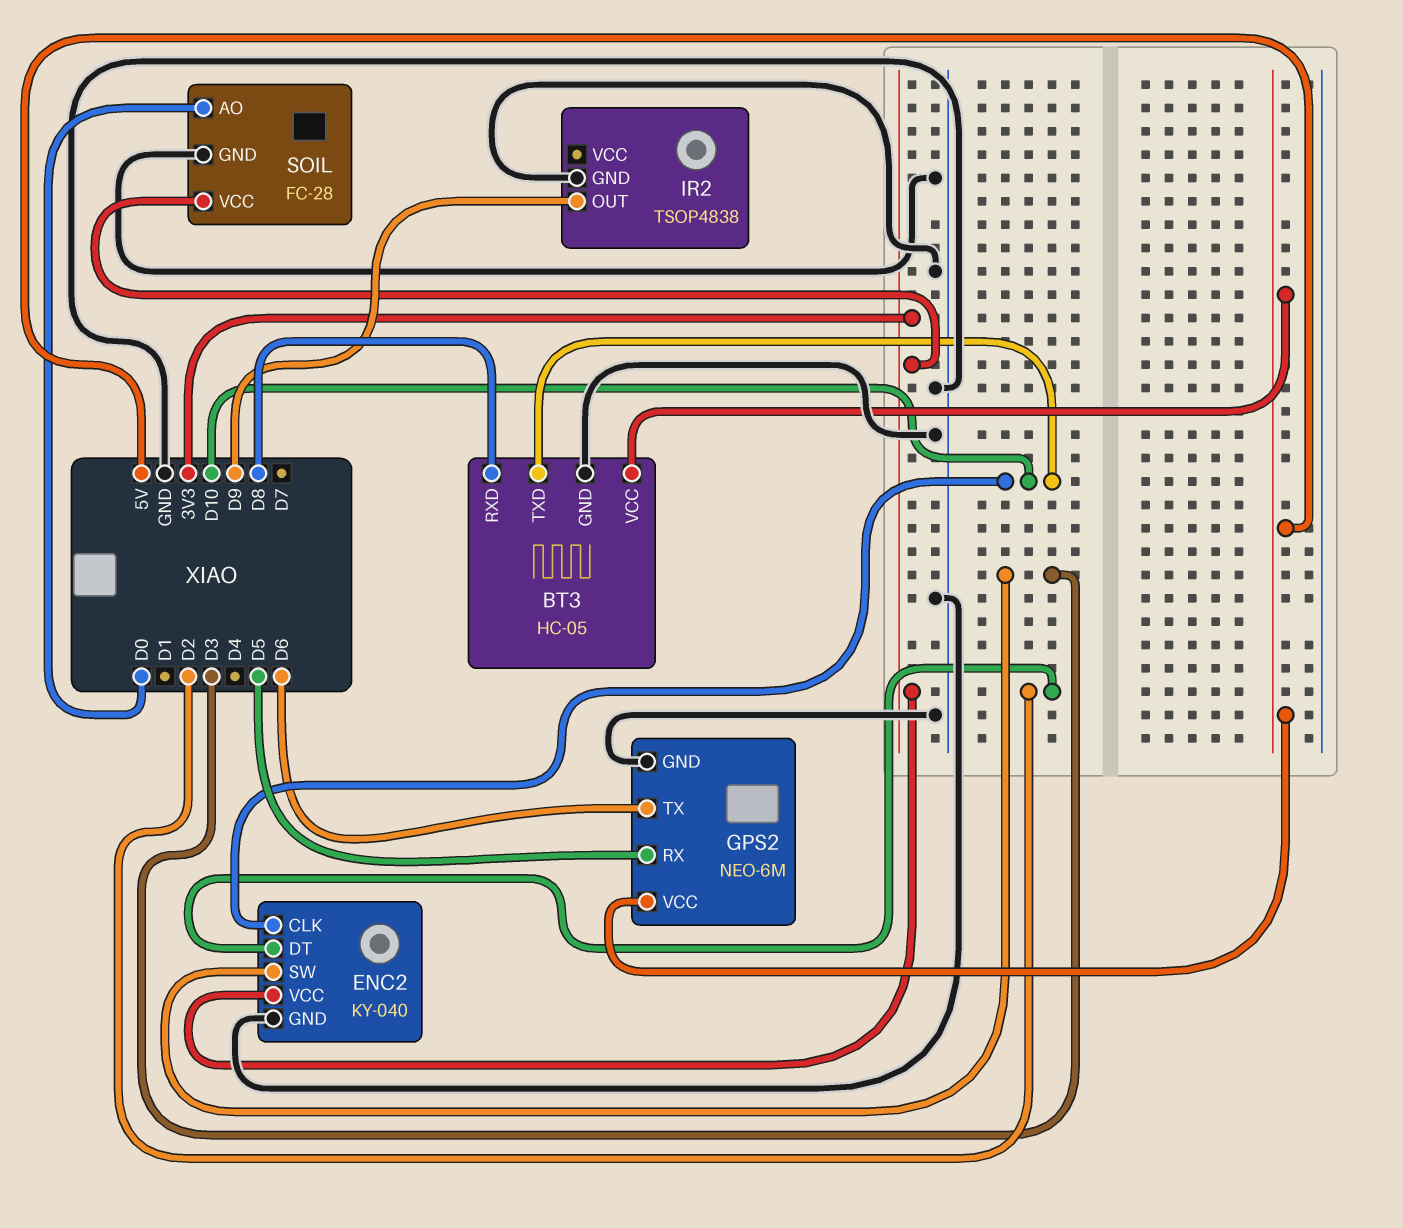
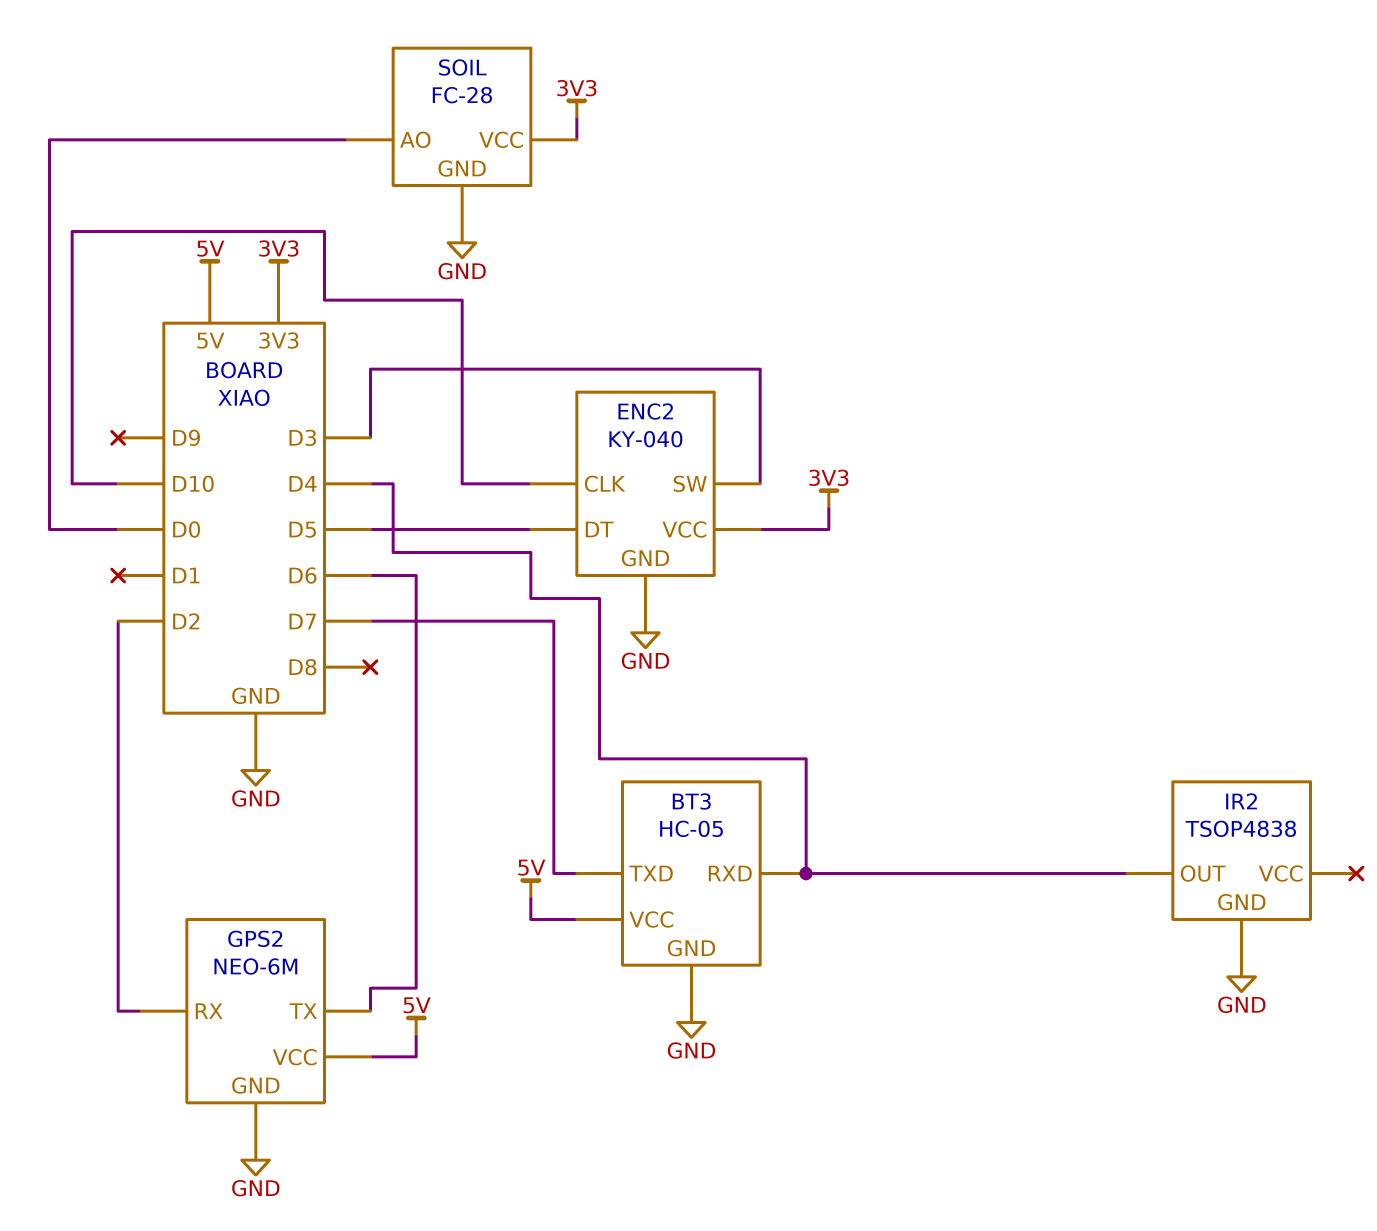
BT3 pin RXD: D8 -> D4
BT3 pin TXD: D10 -> D7
ENC2 pin DT: D2 -> D5
GPS2 pin RX: D5 -> D2
IR2 pin OUT: D9 -> D4

